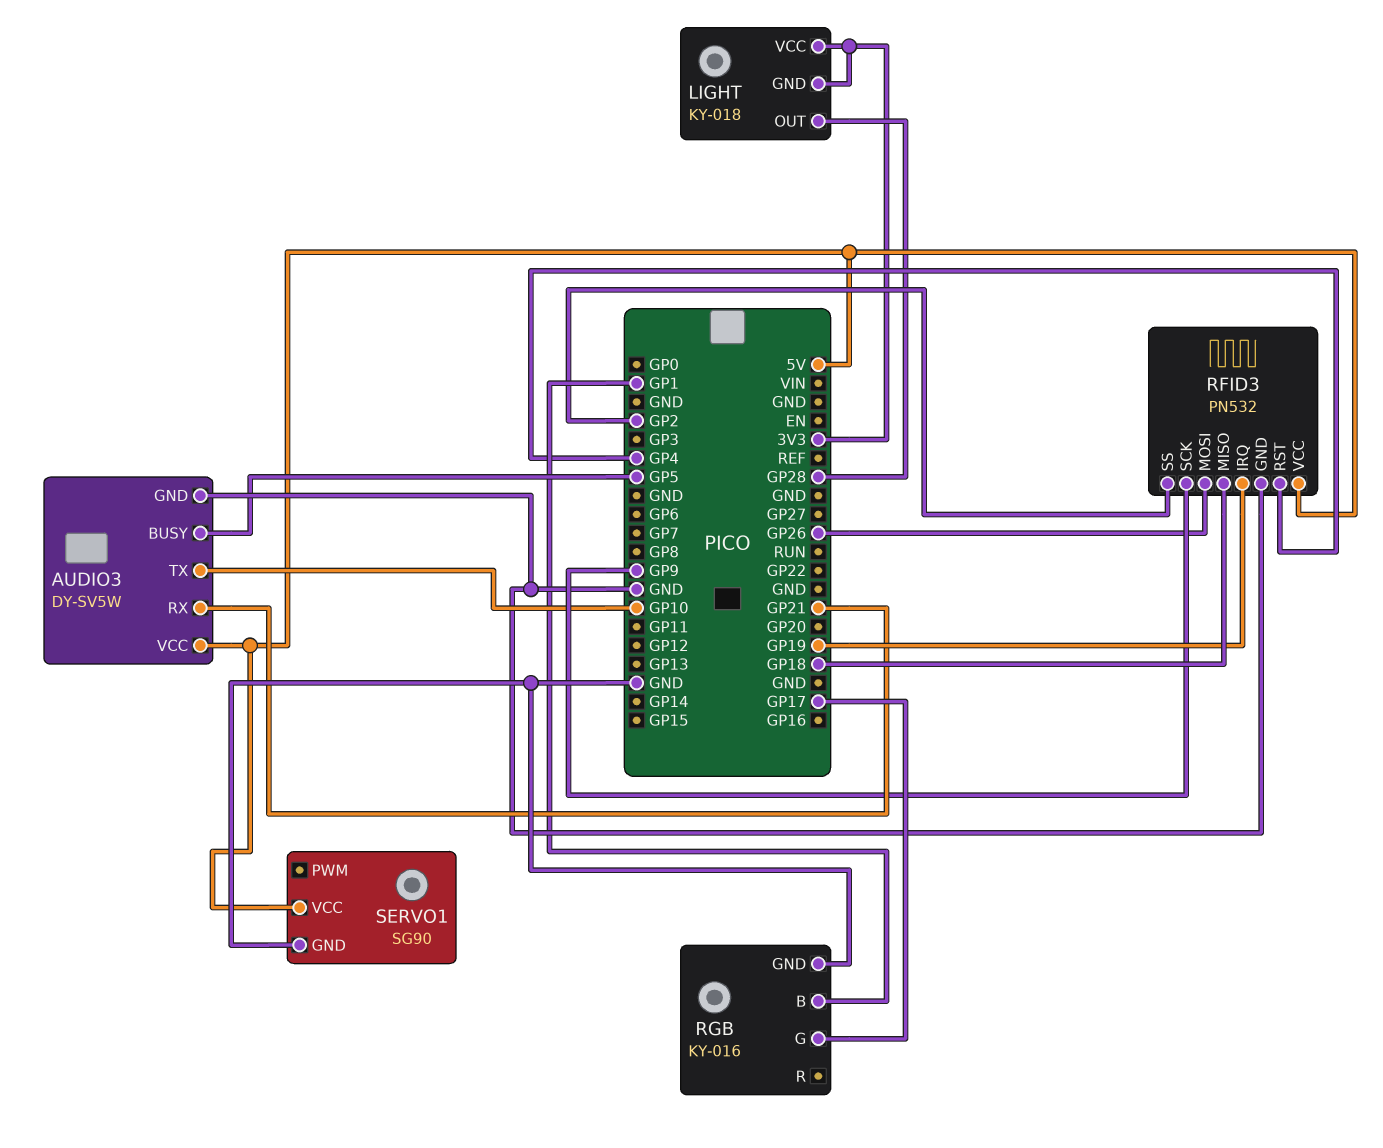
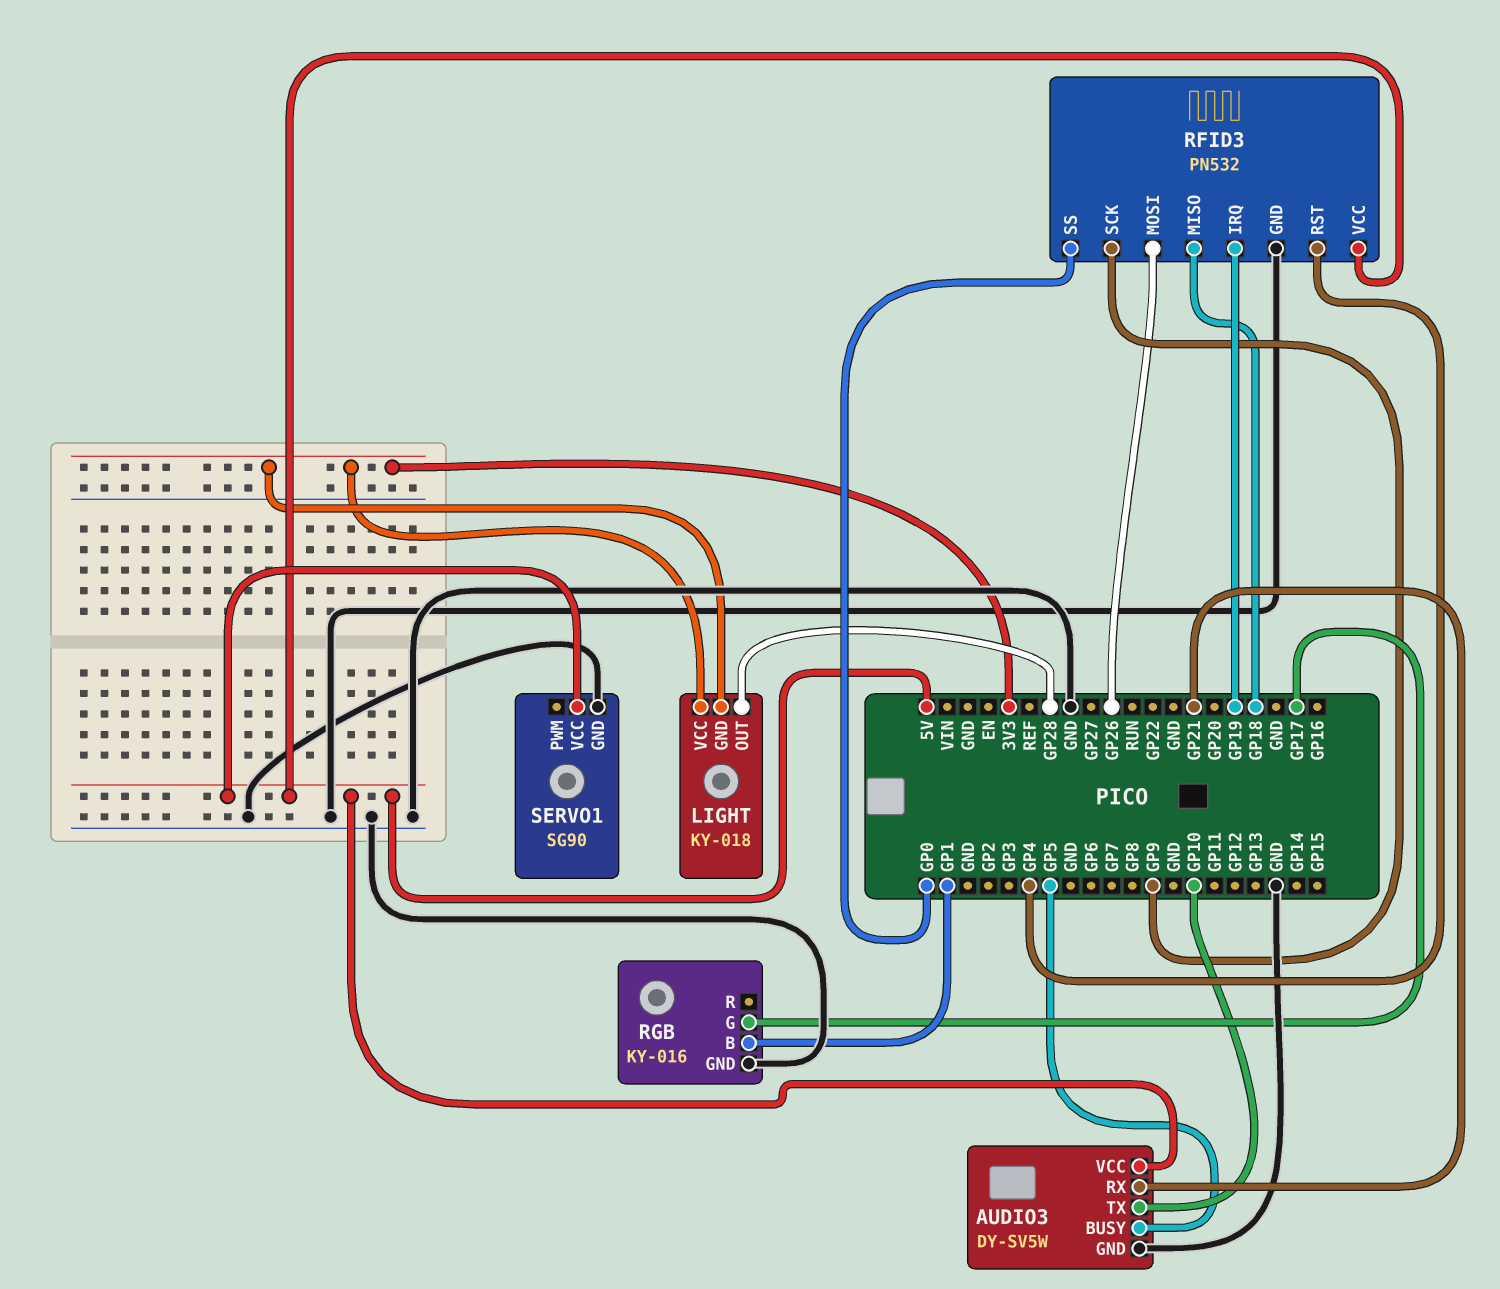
RFID3 pin SS: GP2 -> GP0

